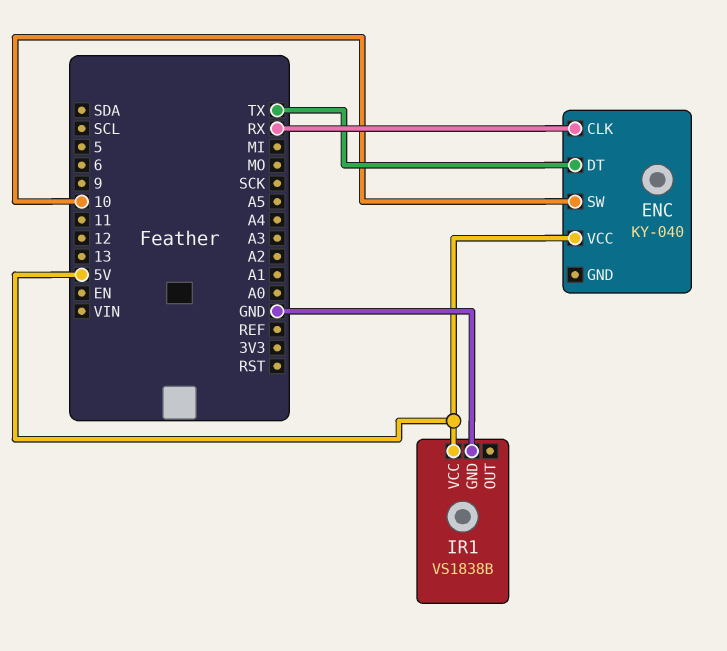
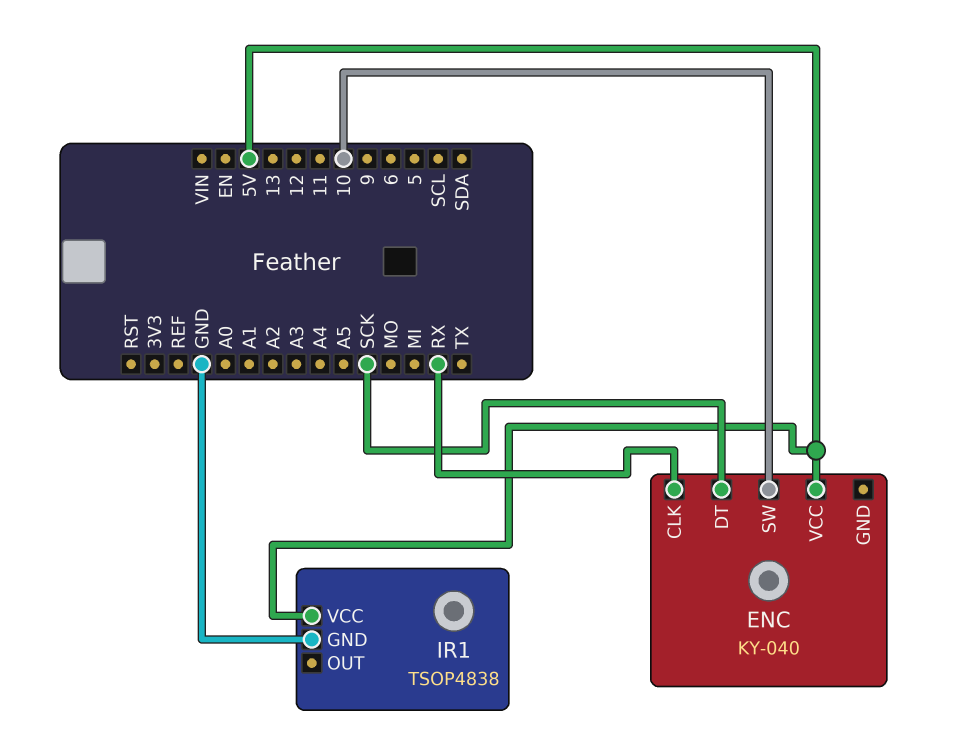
ENC pin DT: TX -> SCK
IR1: VS1838B -> TSOP4838

